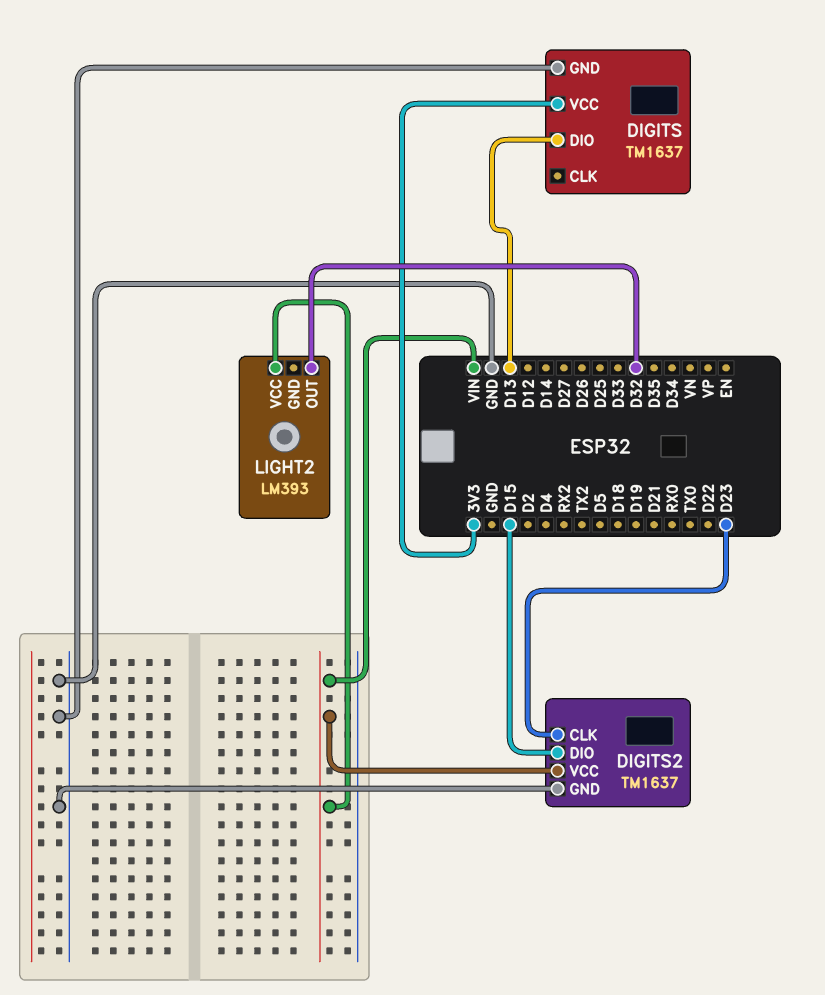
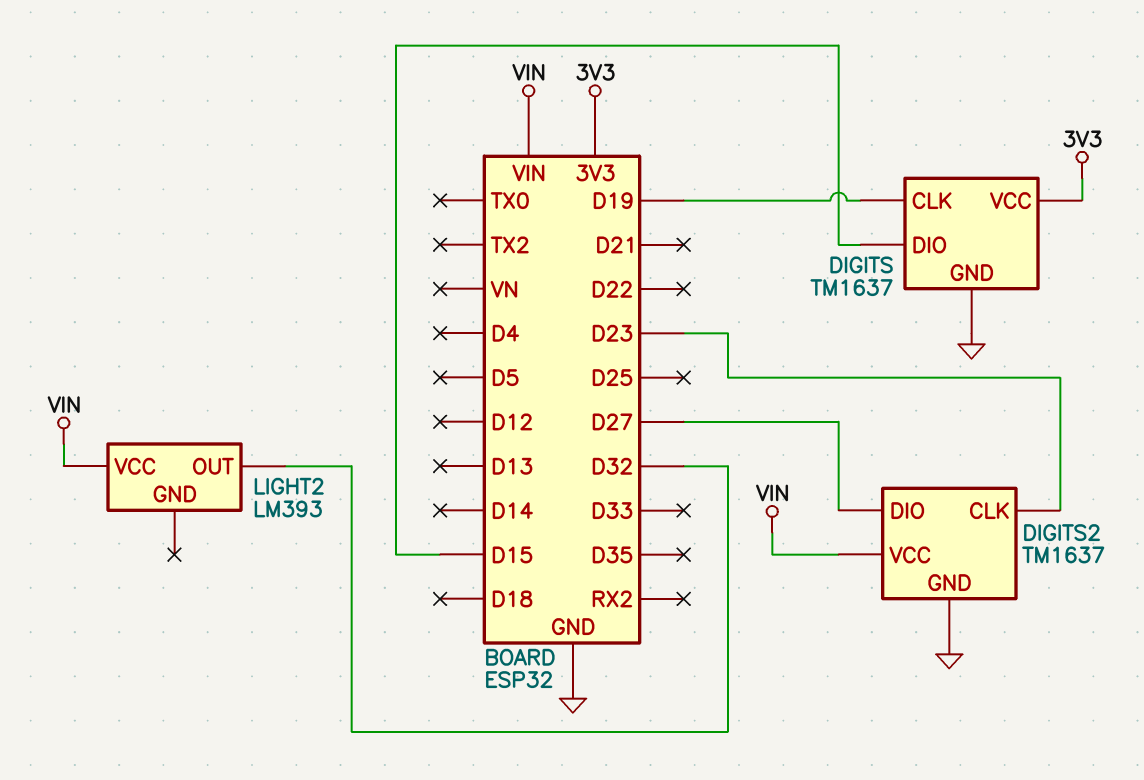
DIGITS pin CLK: none -> D19
DIGITS pin DIO: D13 -> D15
DIGITS2 pin DIO: D15 -> D27

